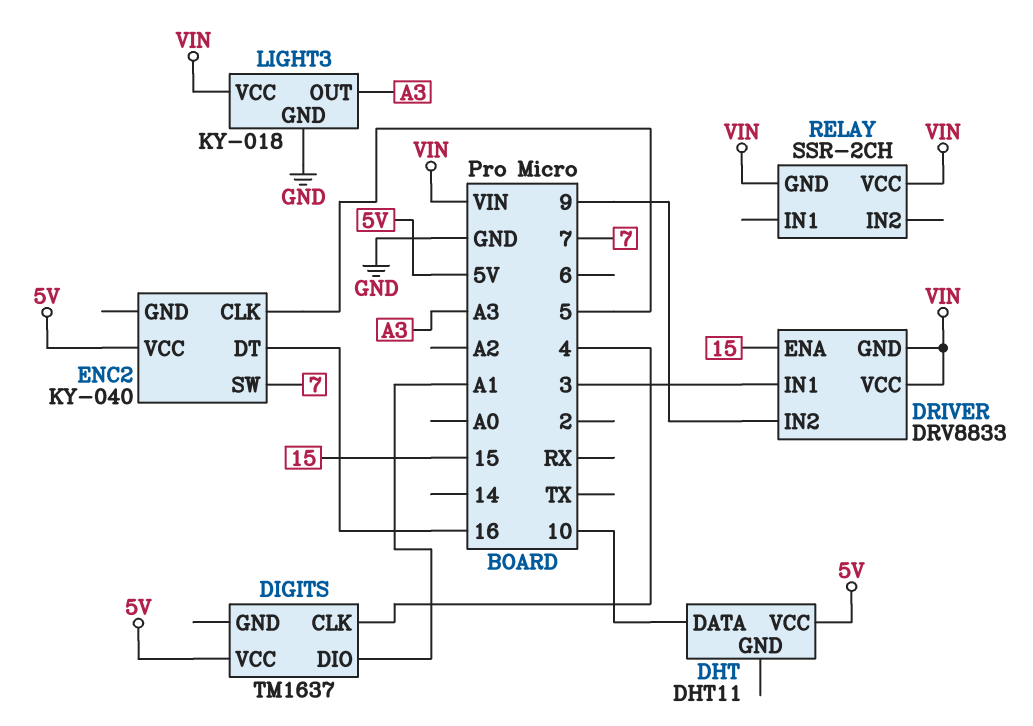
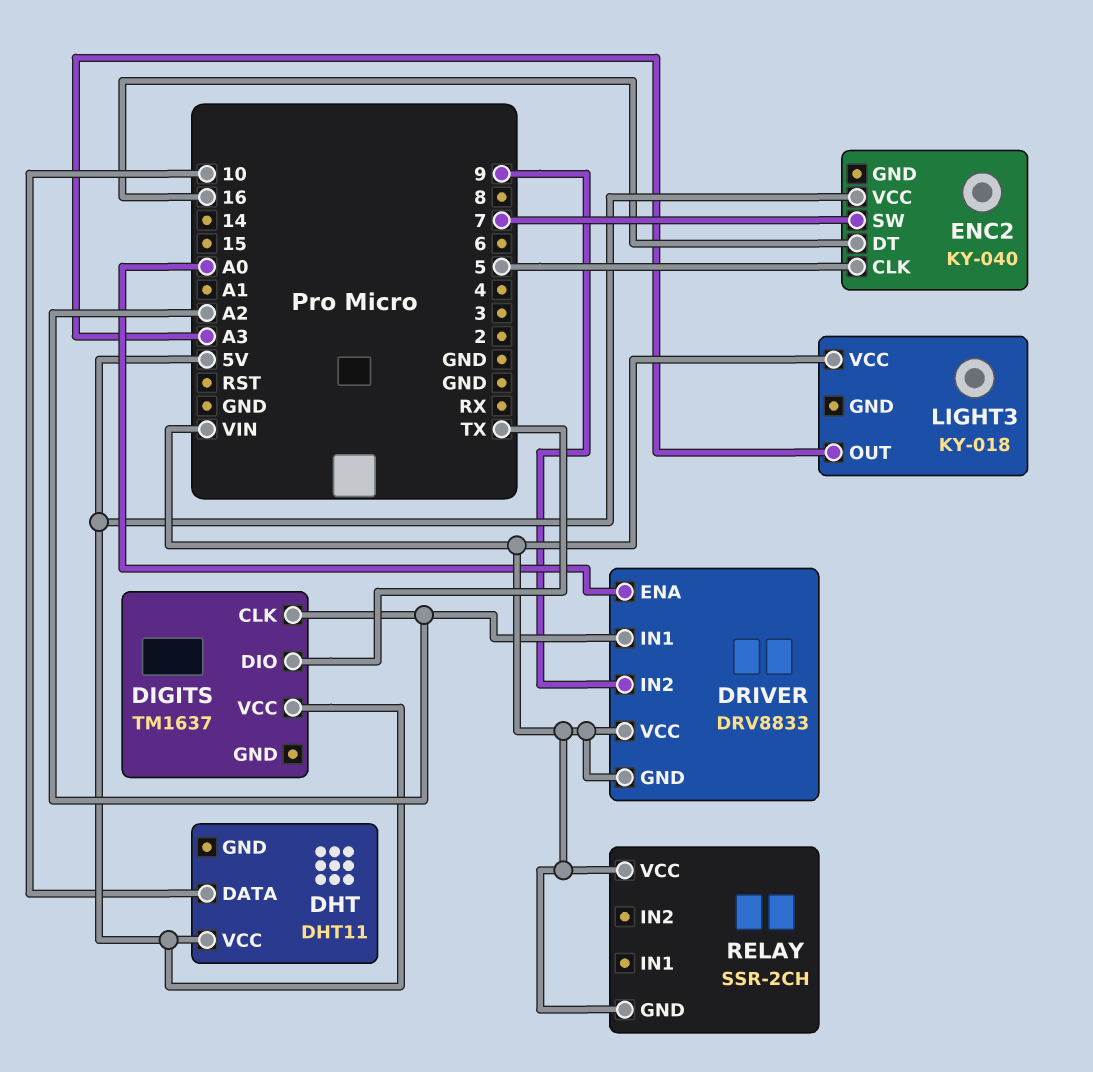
DIGITS pin CLK: 4 -> A2
DIGITS pin DIO: A1 -> TX
DRIVER pin ENA: 15 -> A0
DRIVER pin IN1: 3 -> A2
LIGHT3 pin GND: GND -> none

